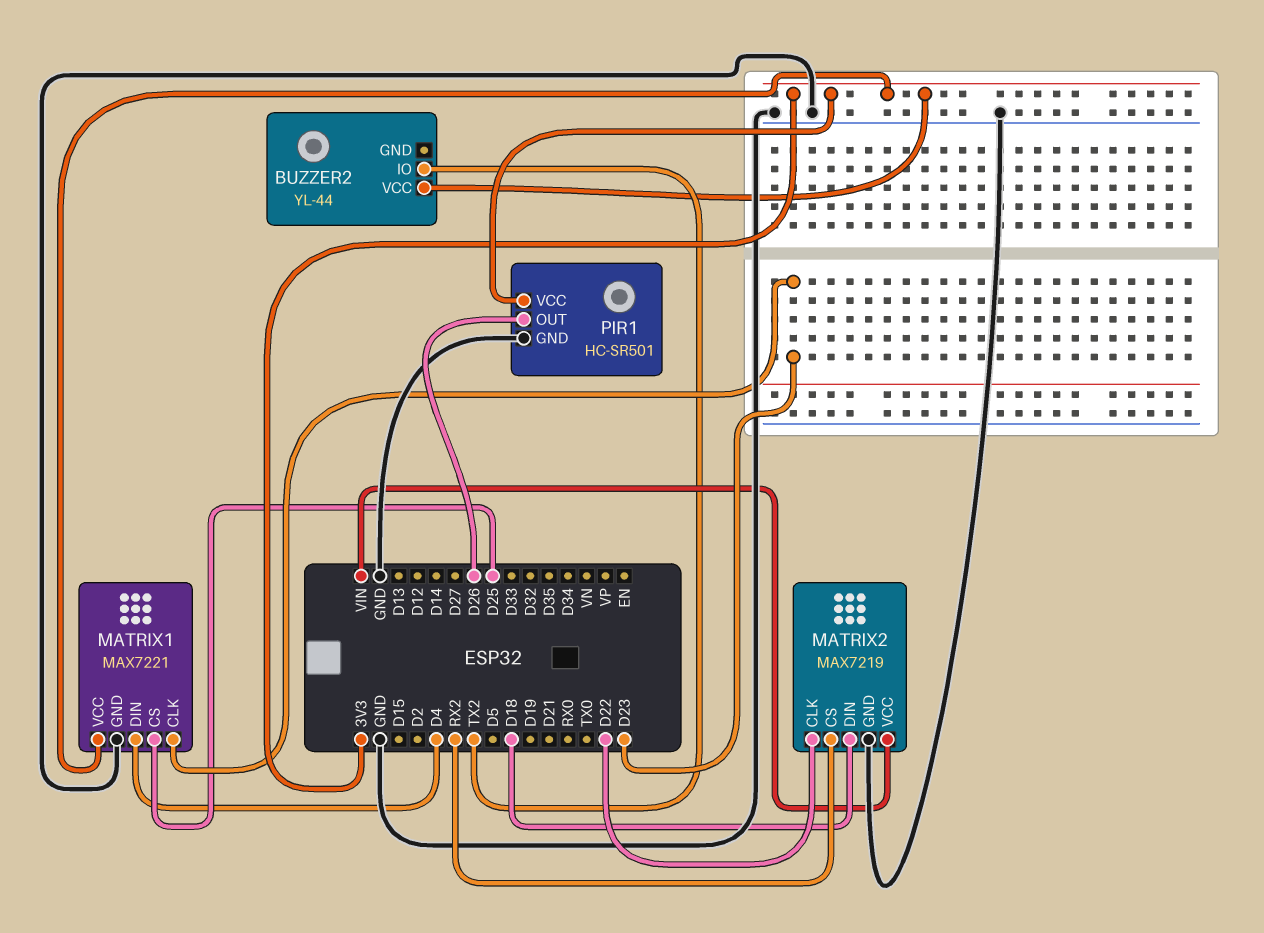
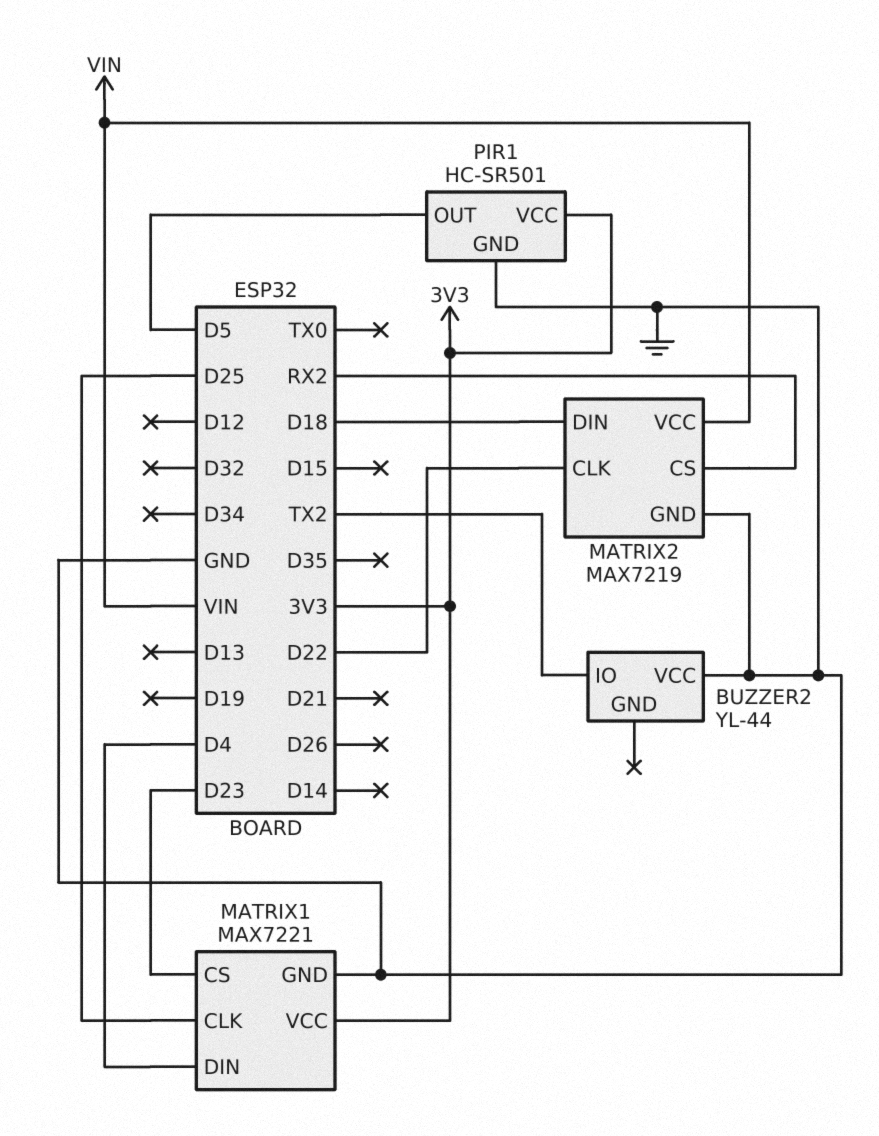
BUZZER2 pin VCC: 3V3 -> GND
MATRIX1 pin CLK: D23 -> D25
MATRIX1 pin CS: D25 -> D23
PIR1 pin OUT: D26 -> D5

